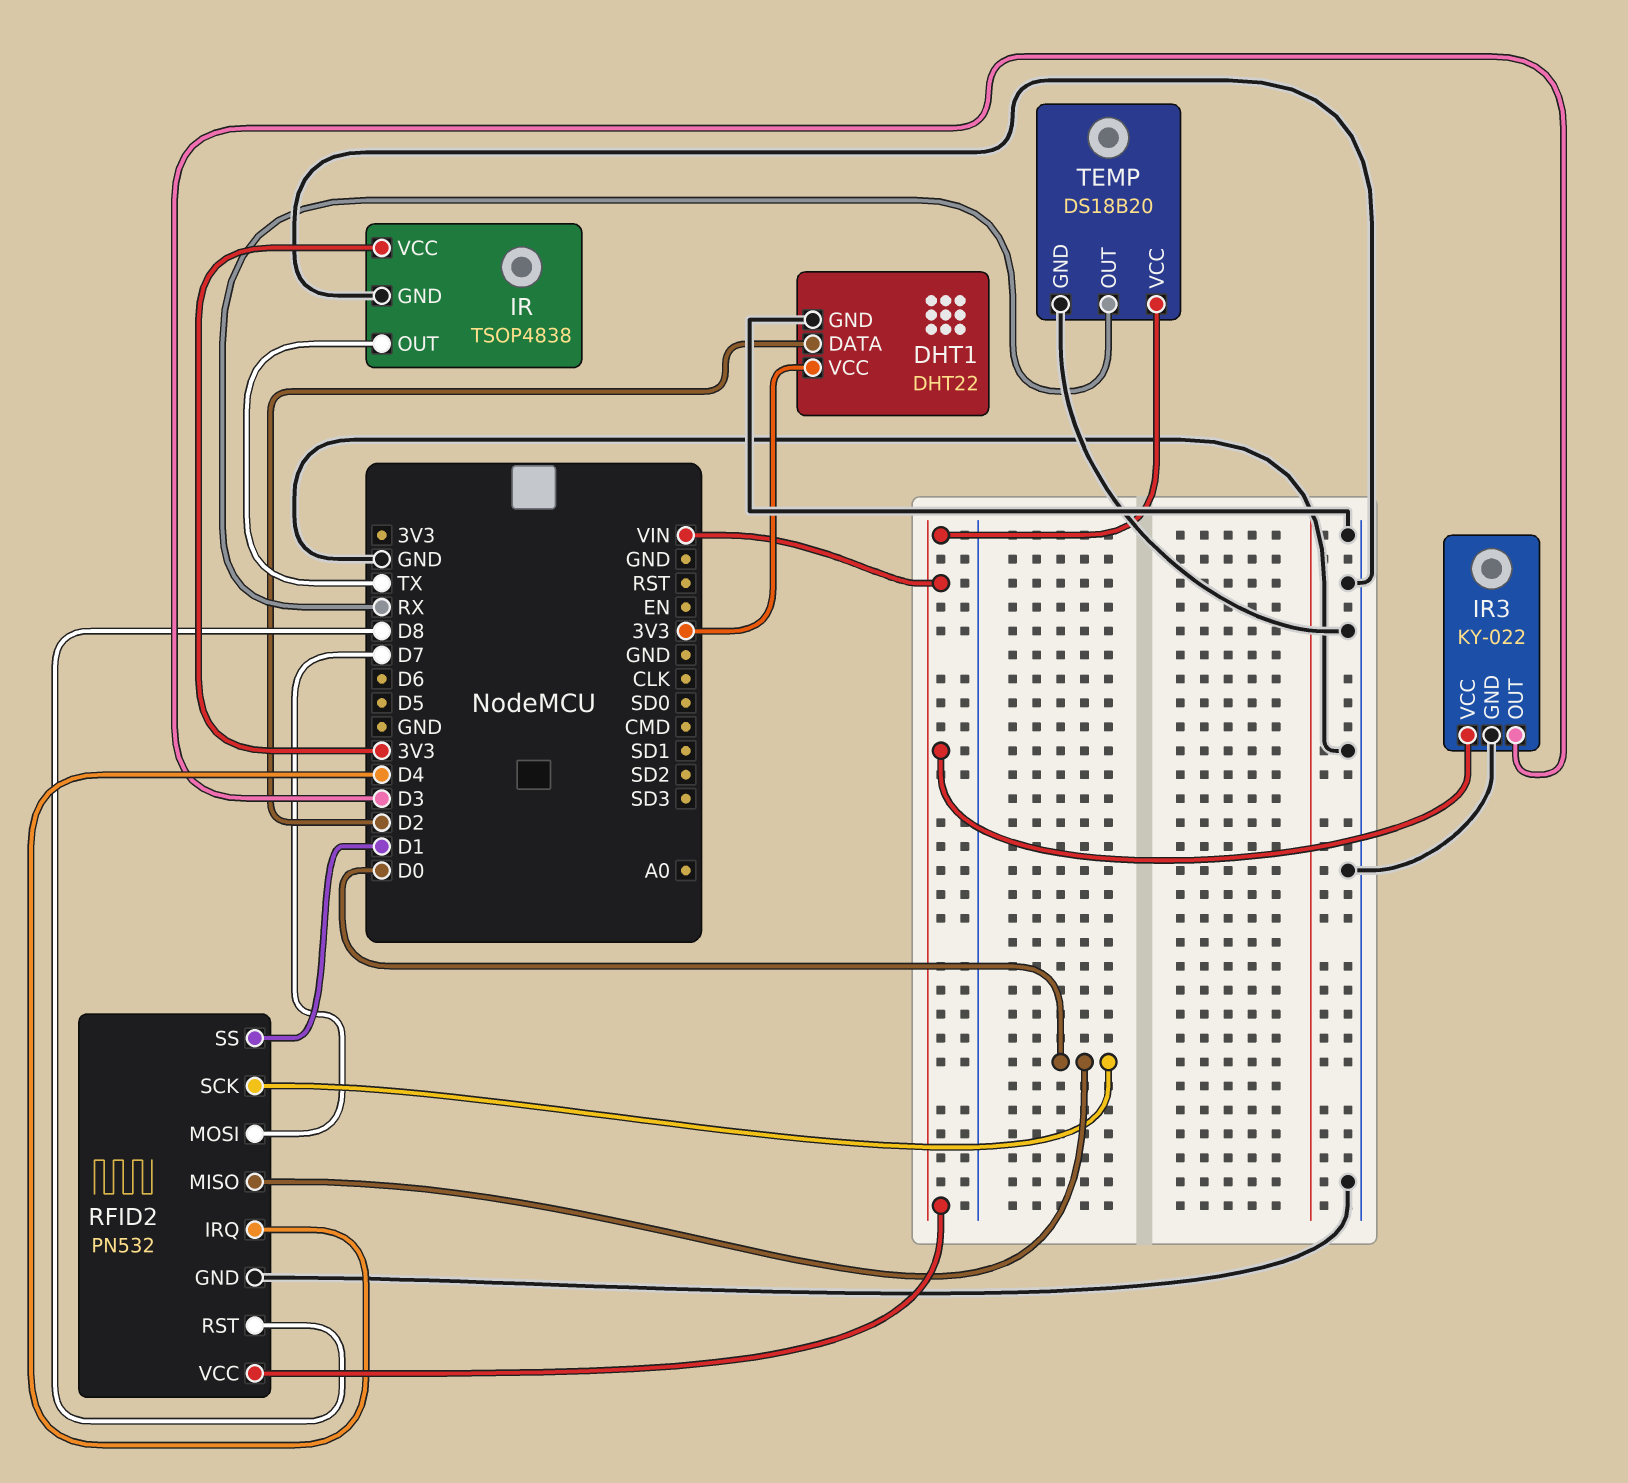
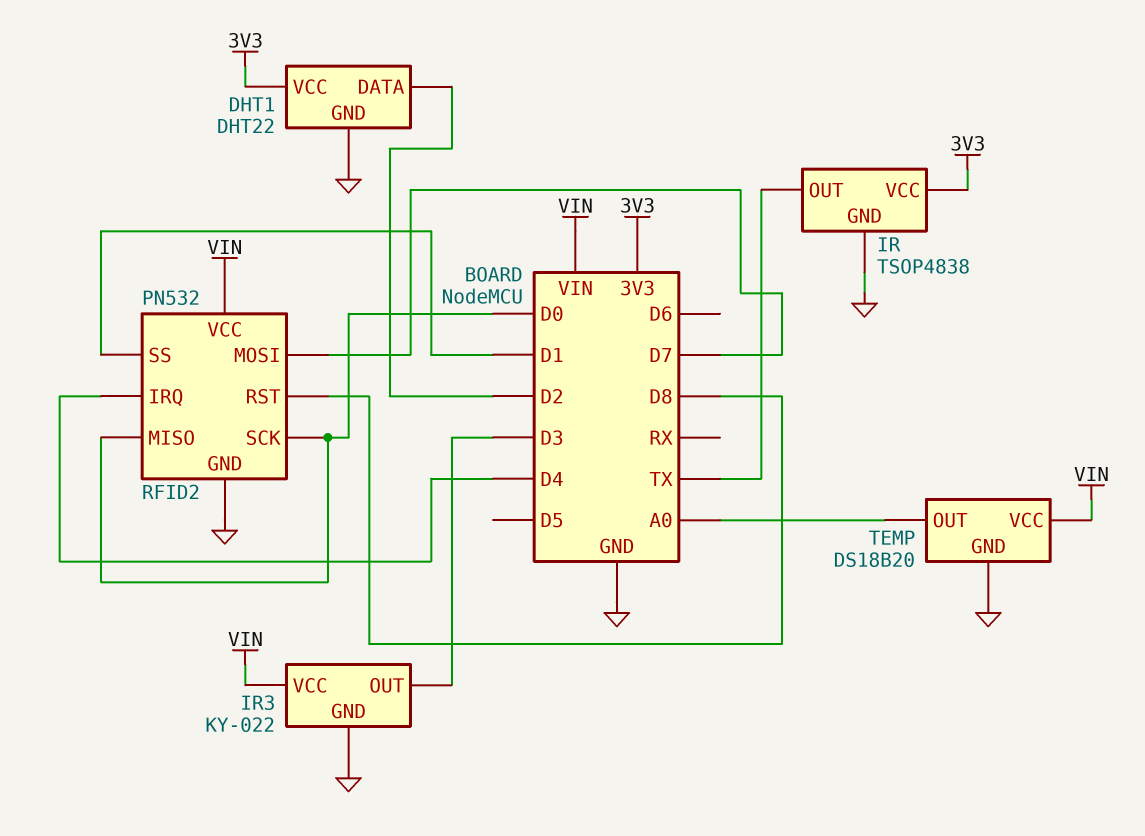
TEMP pin OUT: RX -> A0

